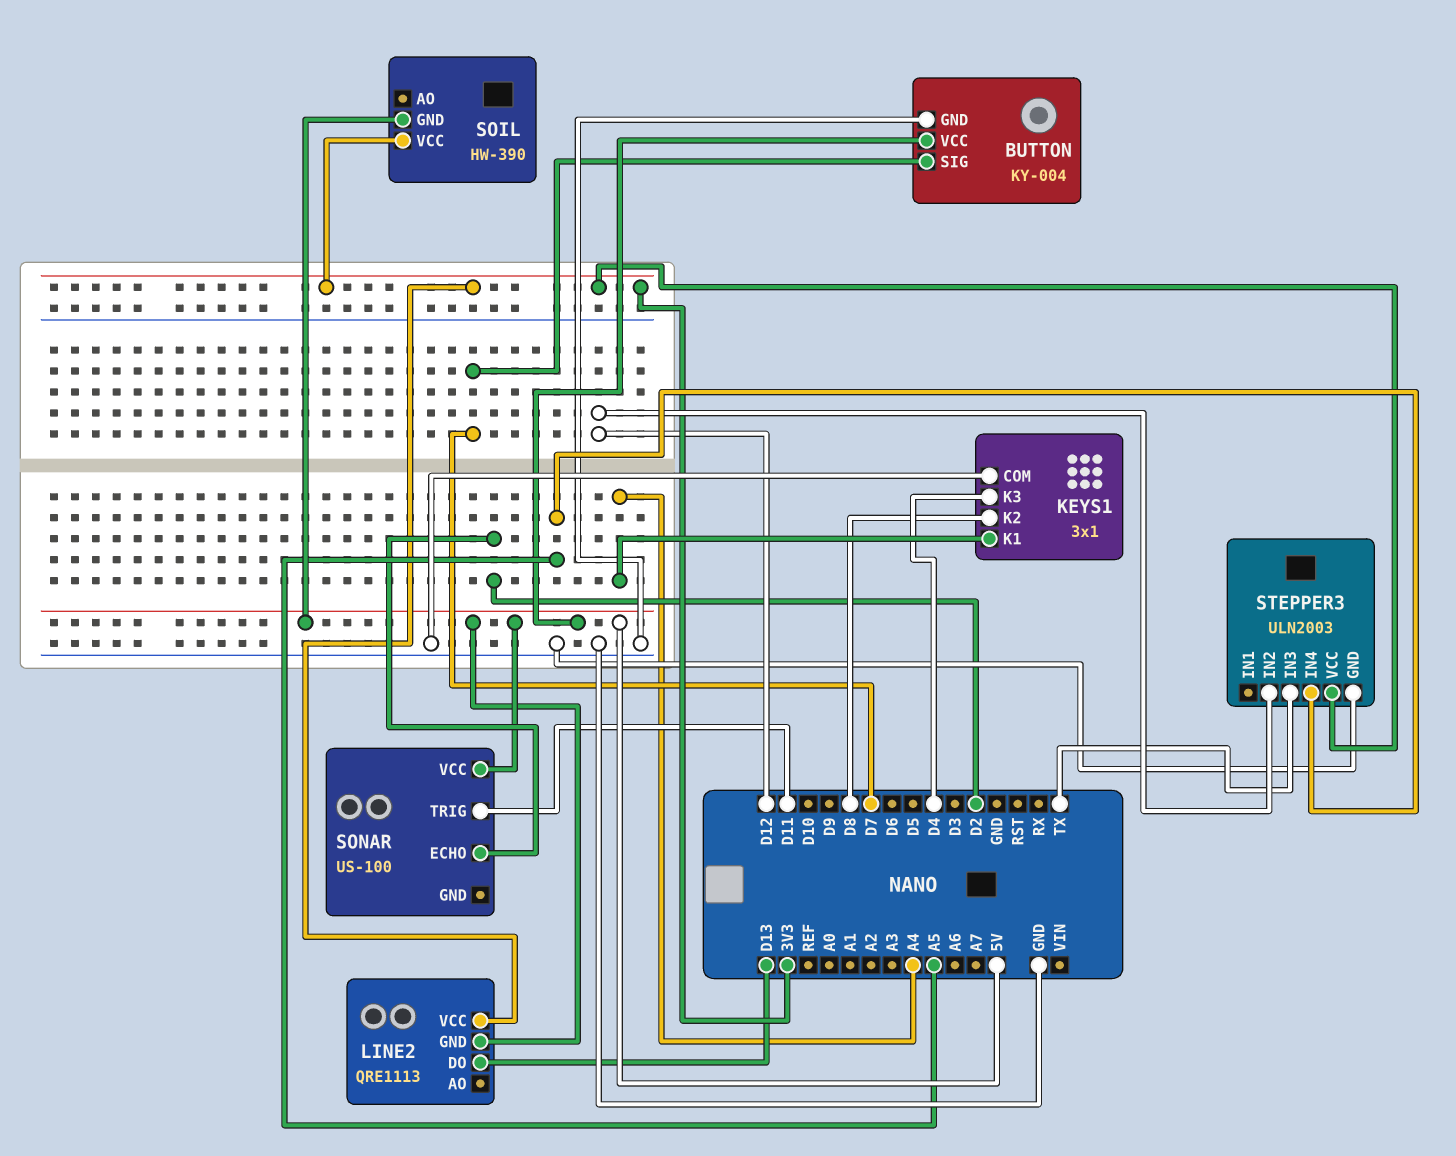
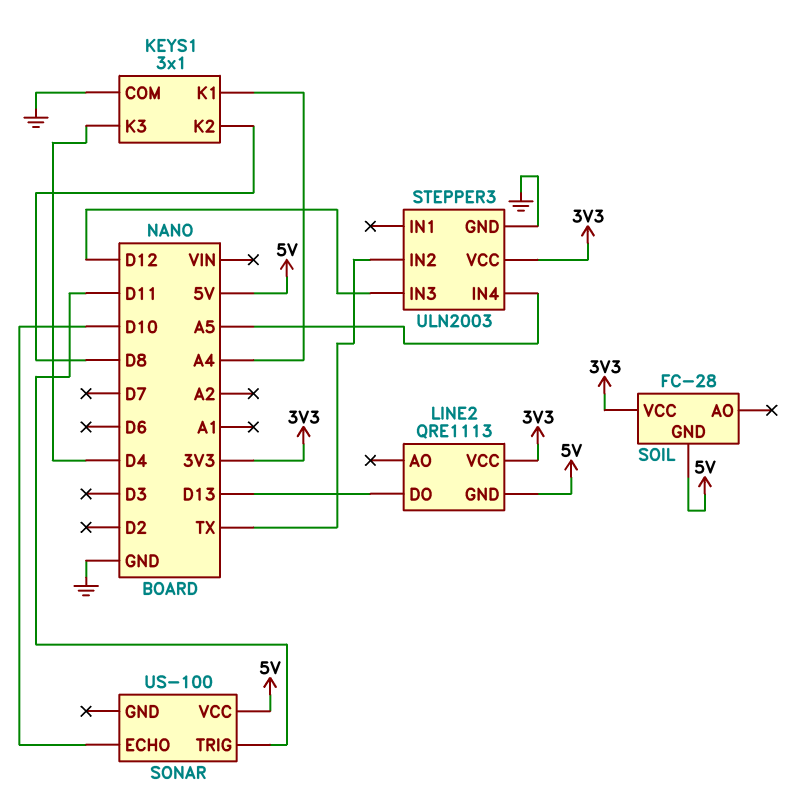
BUTTON: KY-004 -> none
BUTTON pin GND: GND -> none
BUTTON pin SIG: D7 -> none
BUTTON pin VCC: 5V -> none
SOIL: HW-390 -> FC-28
SONAR pin ECHO: D2 -> D10
STEPPER3 pin IN2: D12 -> TX
STEPPER3 pin IN3: TX -> D12

